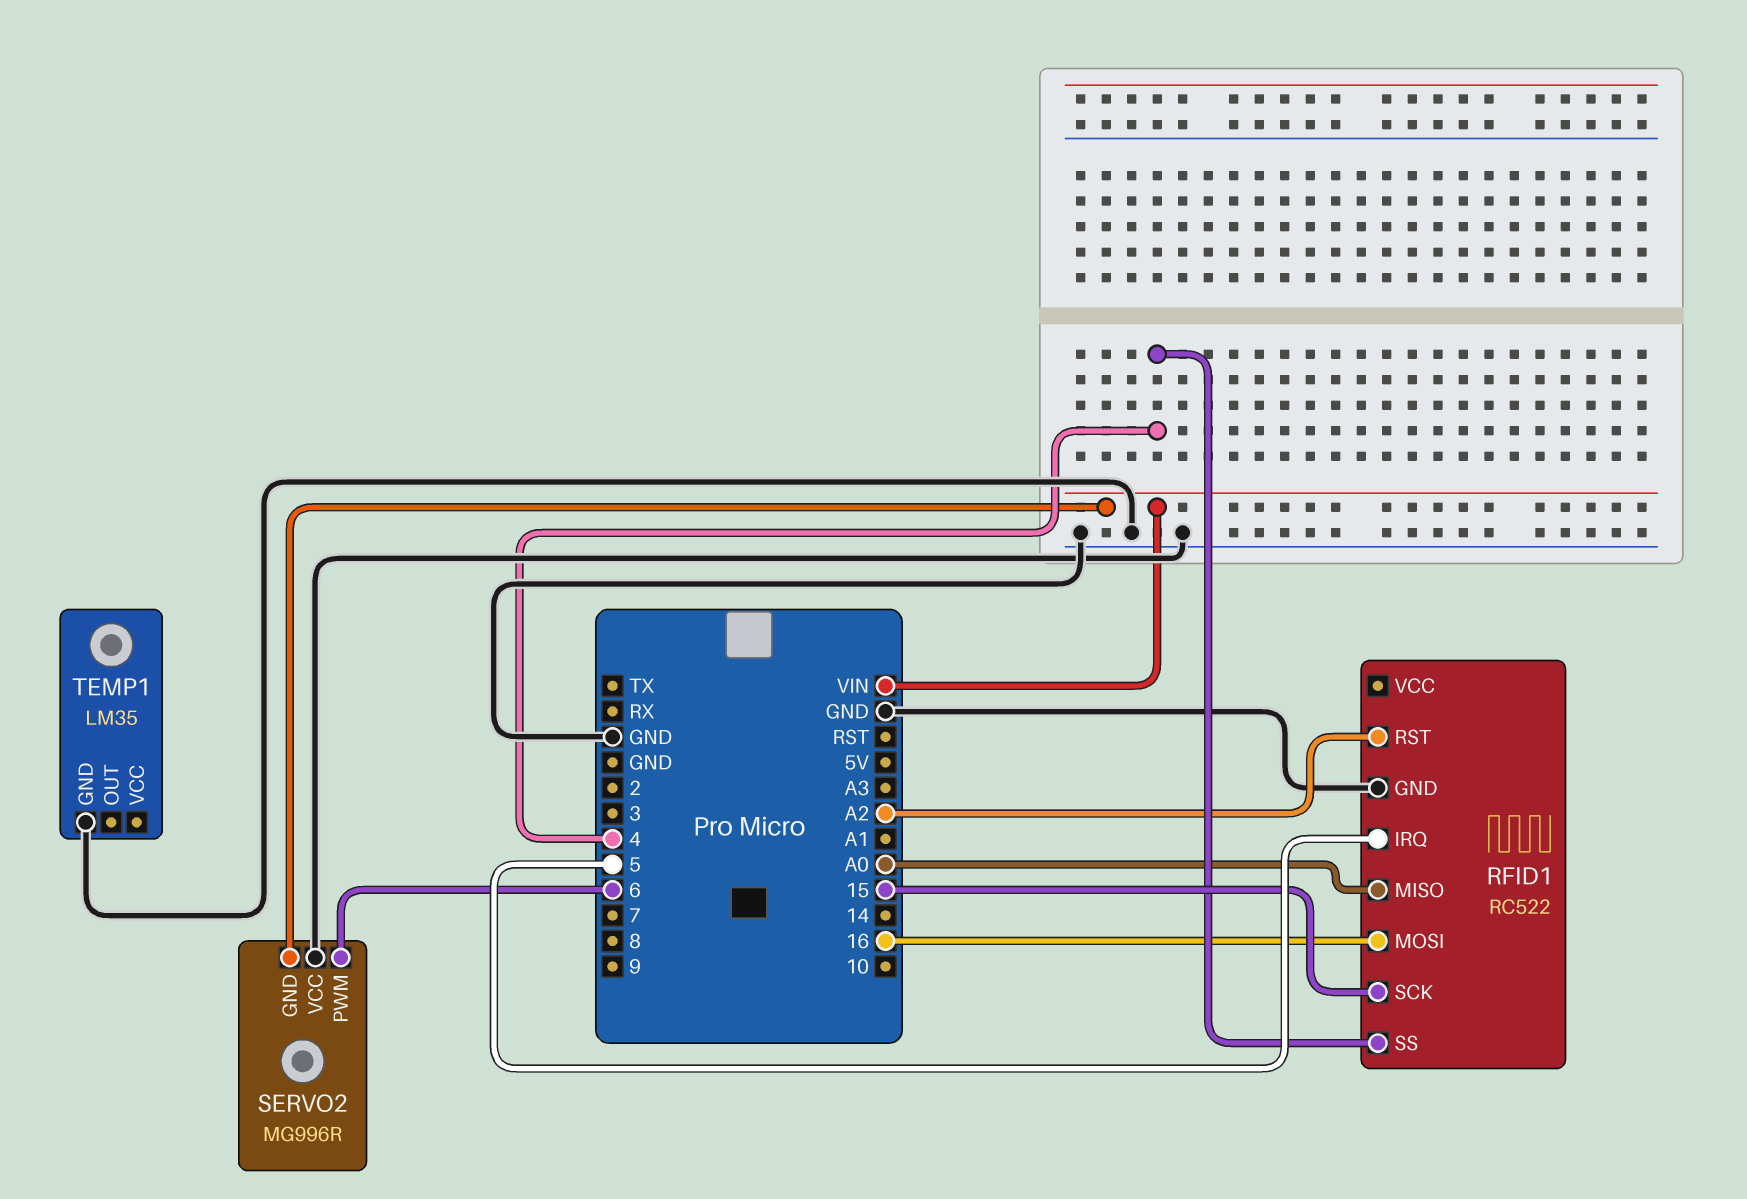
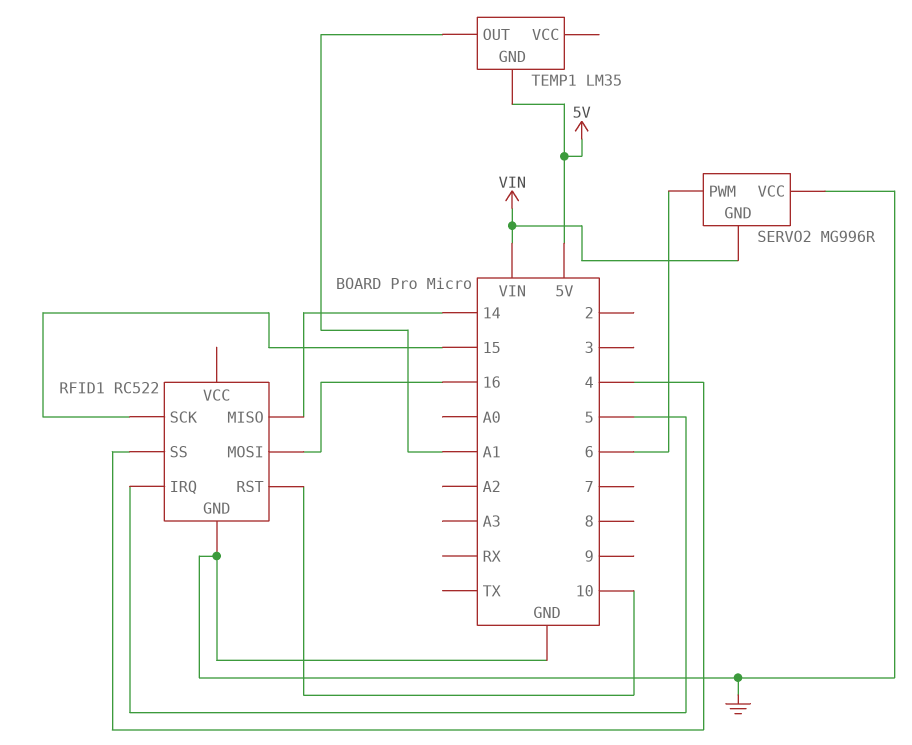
RFID1 pin MISO: A0 -> 14
RFID1 pin RST: A2 -> 10
TEMP1 pin GND: GND -> 5V
TEMP1 pin OUT: none -> A1

